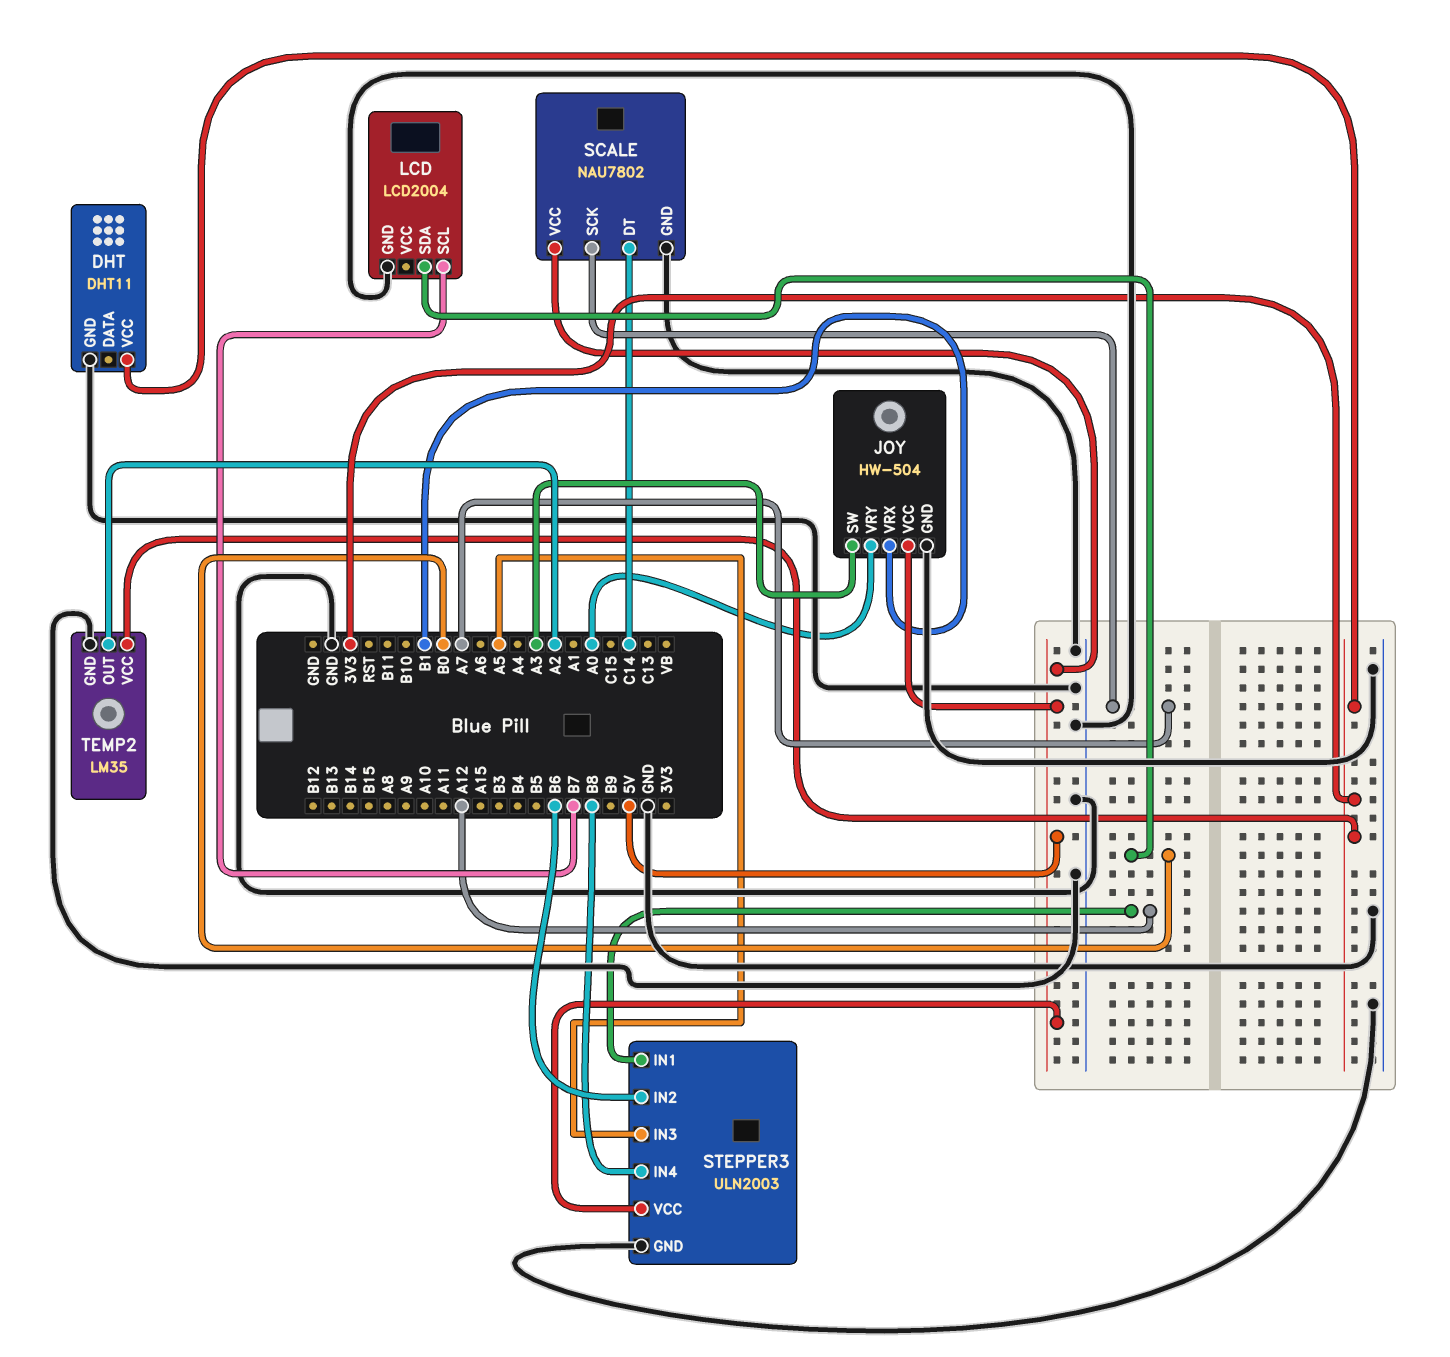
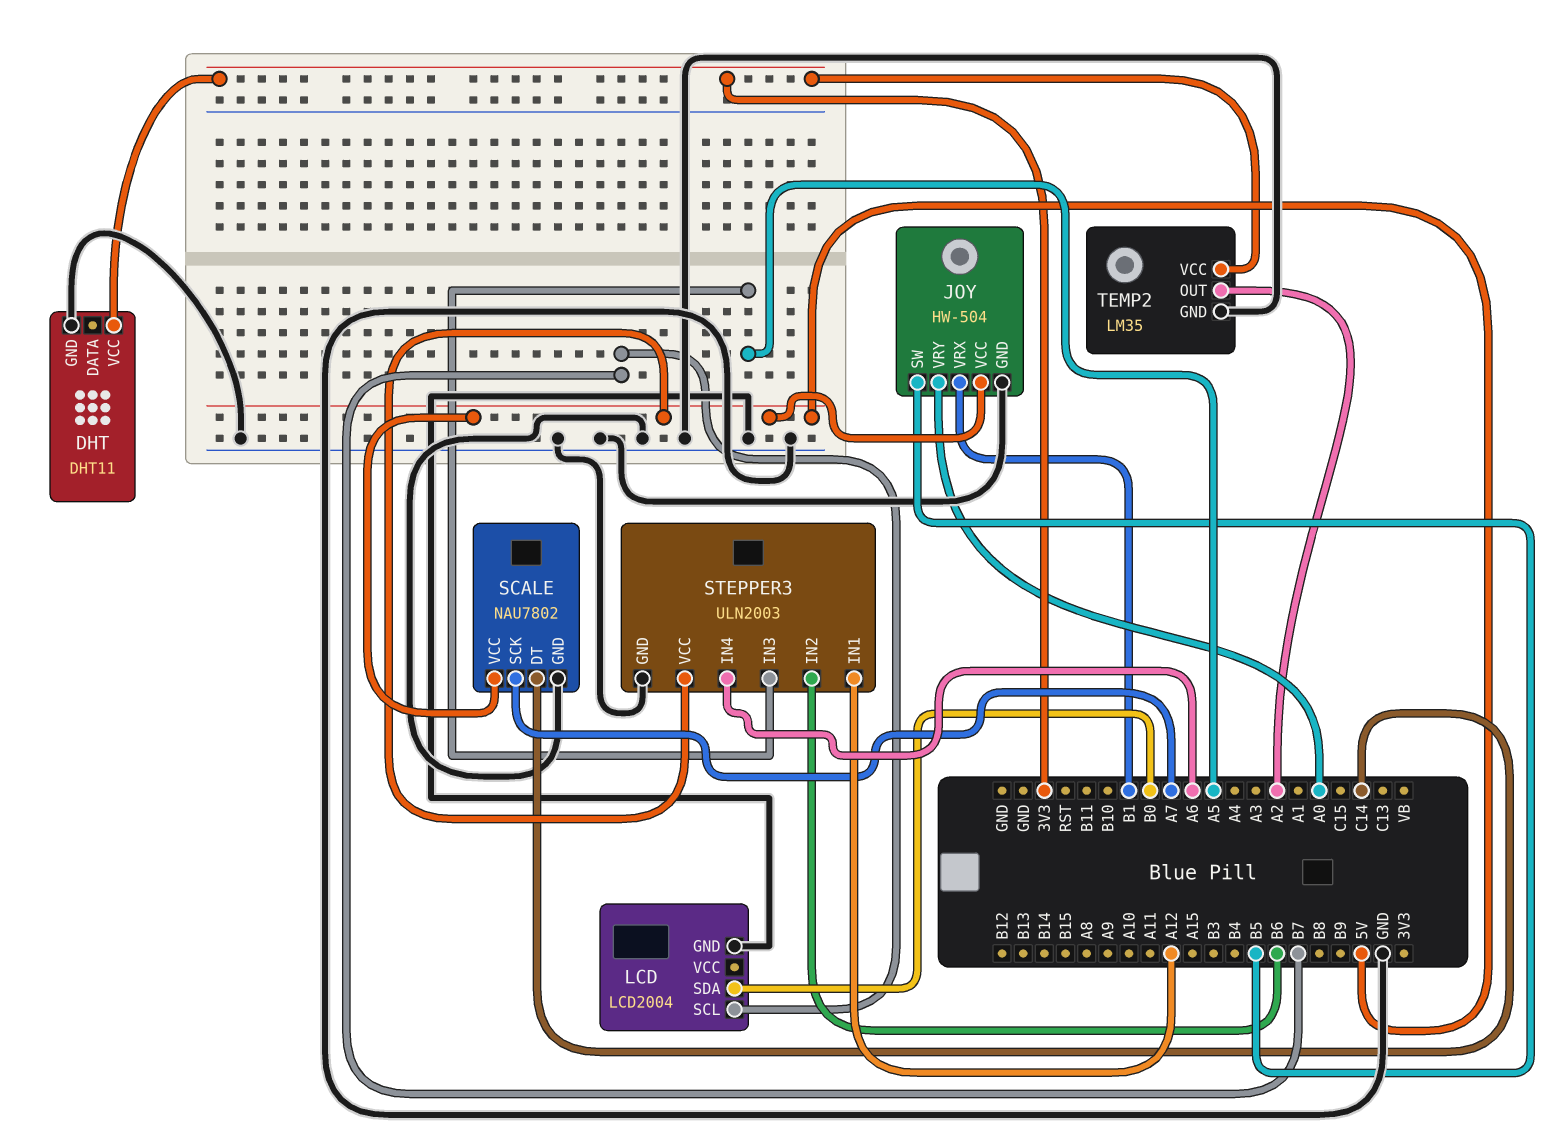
JOY pin SW: A3 -> B5
STEPPER3 pin IN4: B8 -> A6

